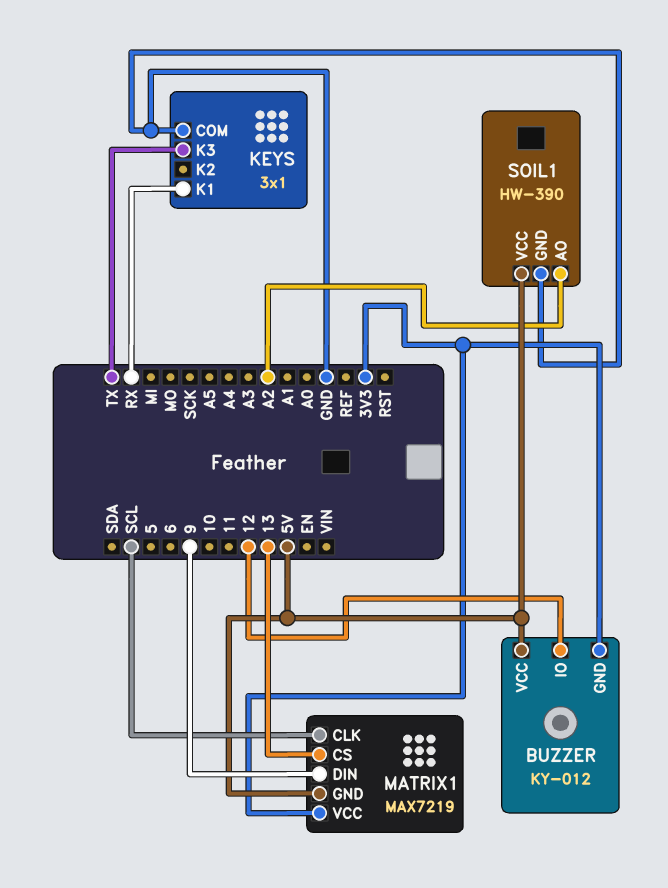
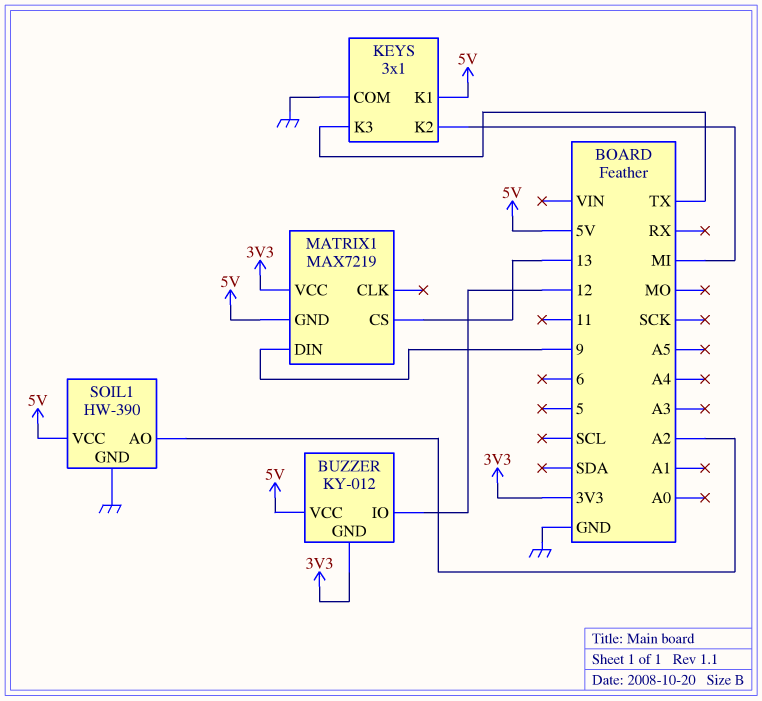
KEYS pin K1: RX -> 5V
KEYS pin K2: none -> MI
MATRIX1 pin CLK: SCL -> none

